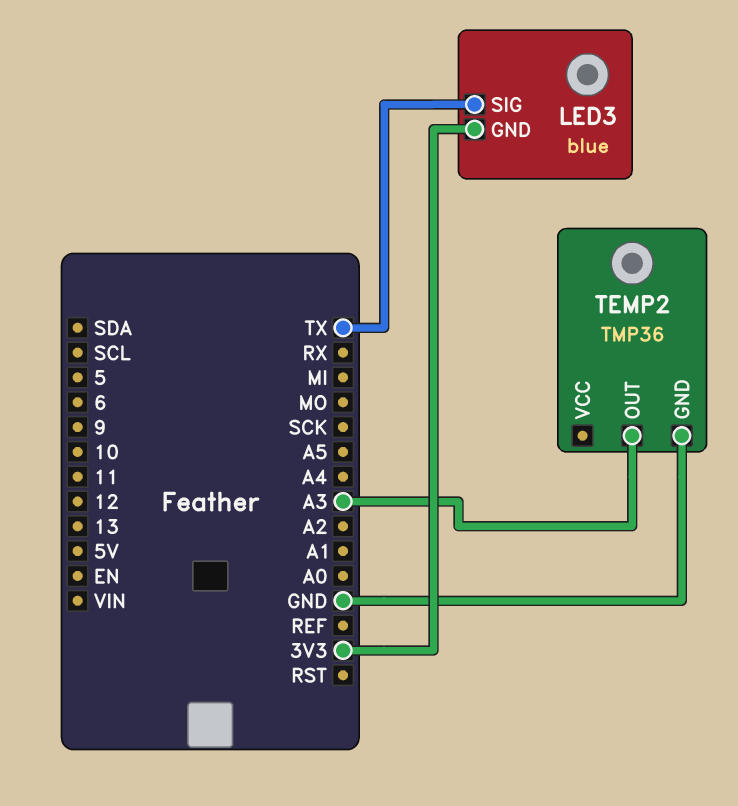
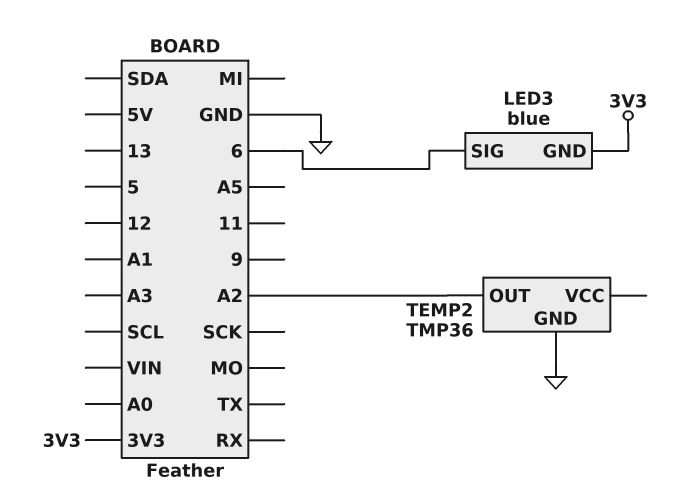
LED3 pin SIG: TX -> 6
TEMP2 pin OUT: A3 -> A2

